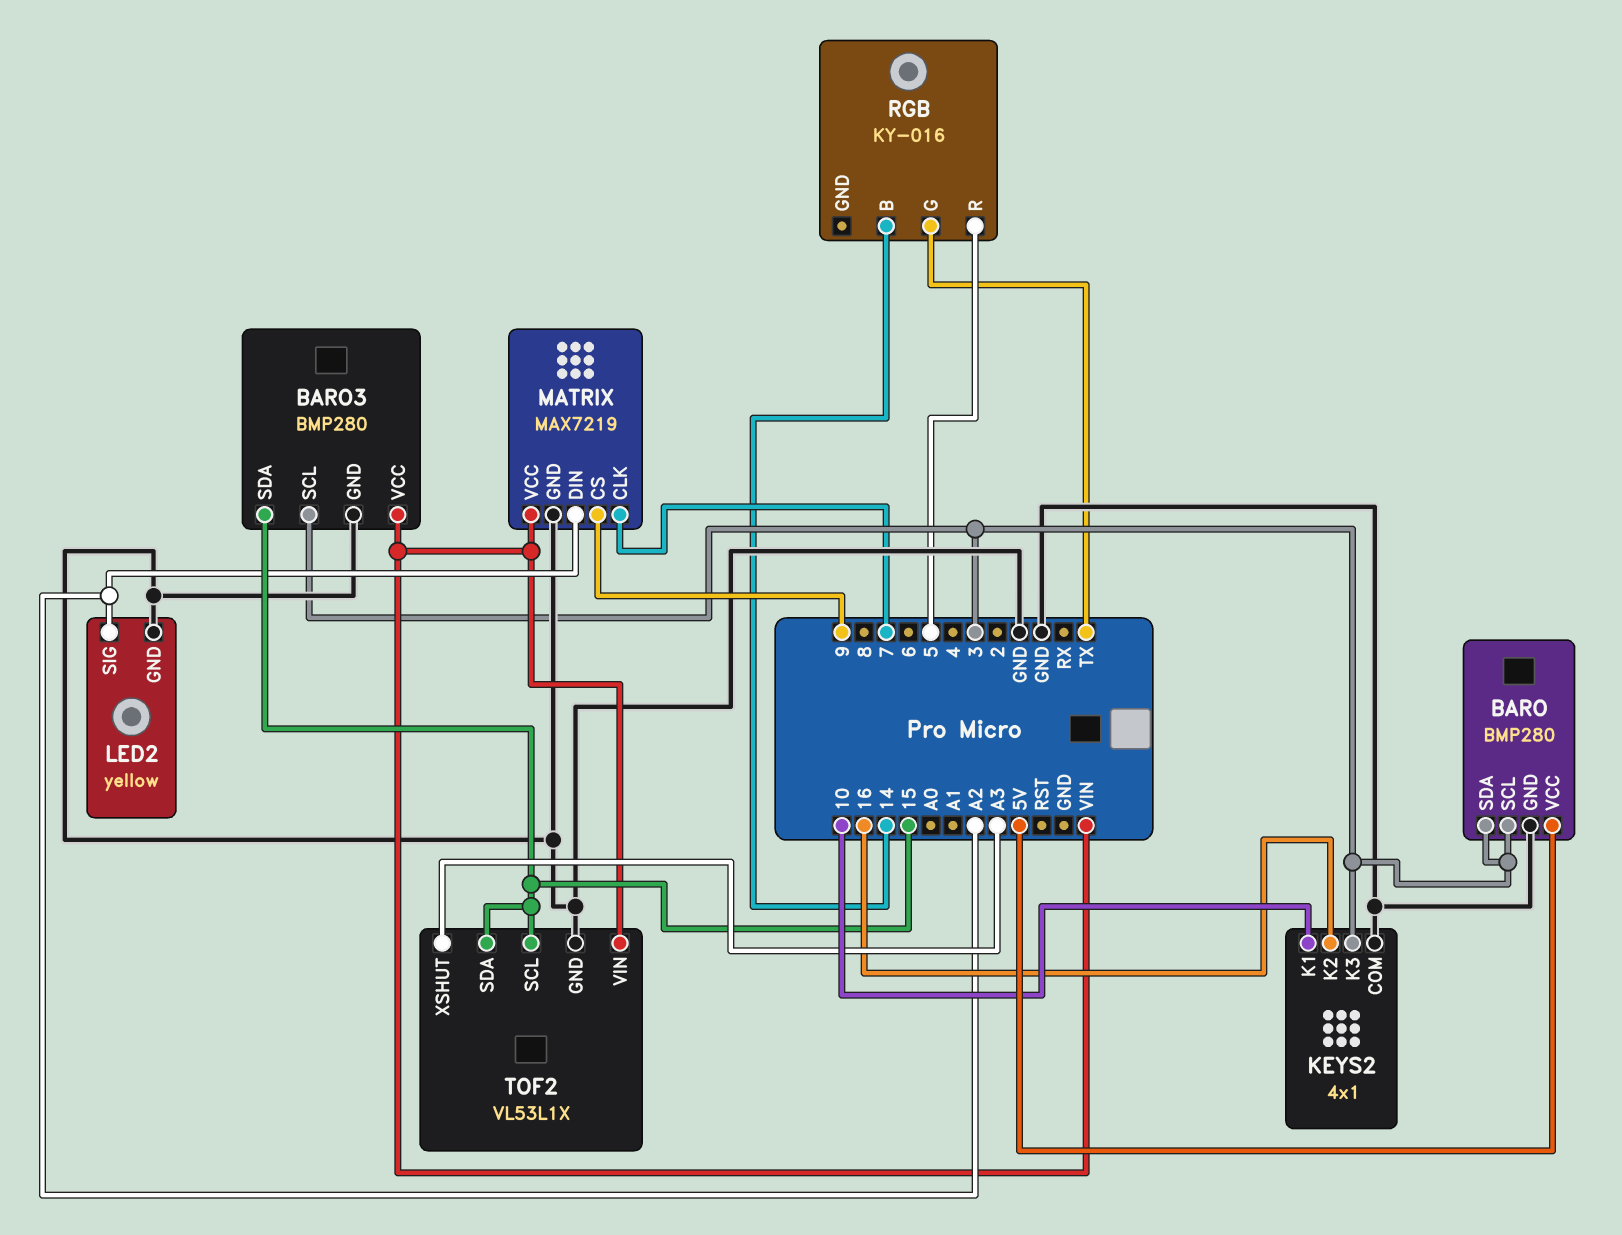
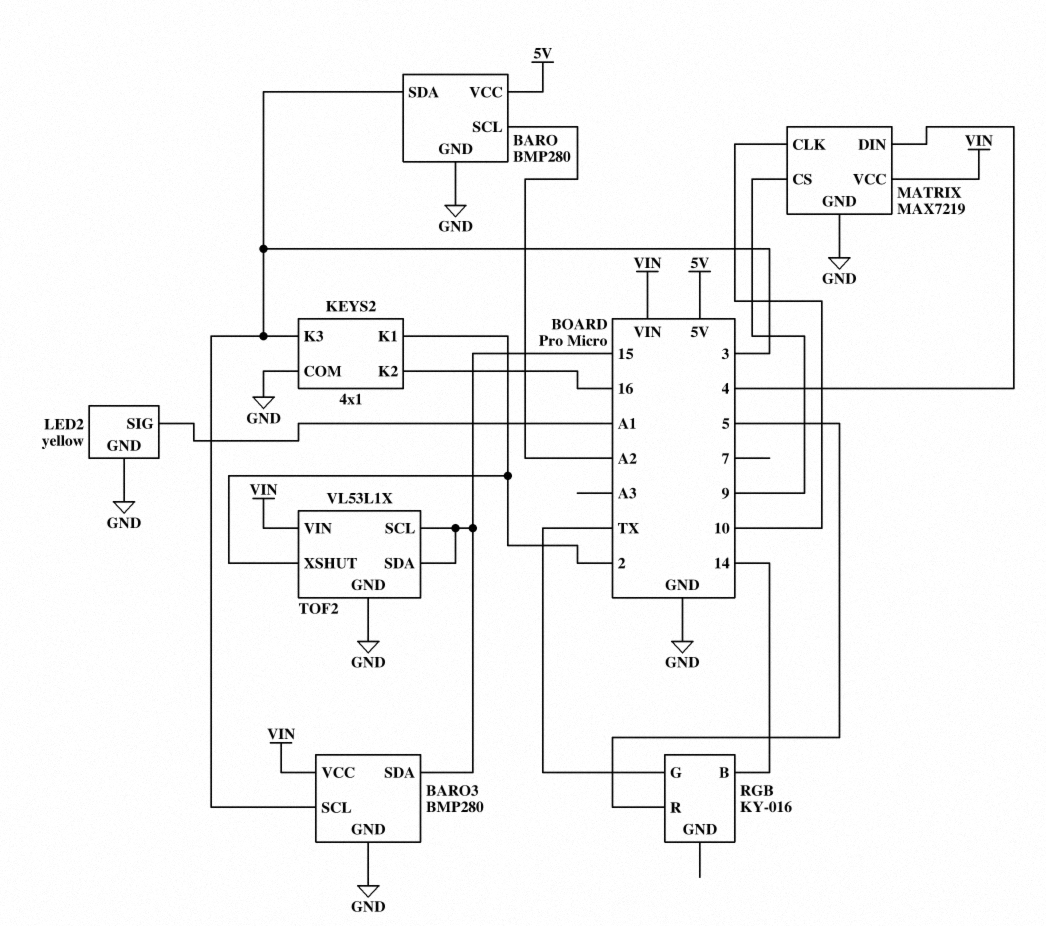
BARO pin SCL: 3 -> A2
KEYS2 pin K1: 10 -> 2
LED2 pin SIG: A2 -> A1
MATRIX pin CLK: 7 -> 10
MATRIX pin DIN: A2 -> 4
TOF2 pin XSHUT: A3 -> 2

